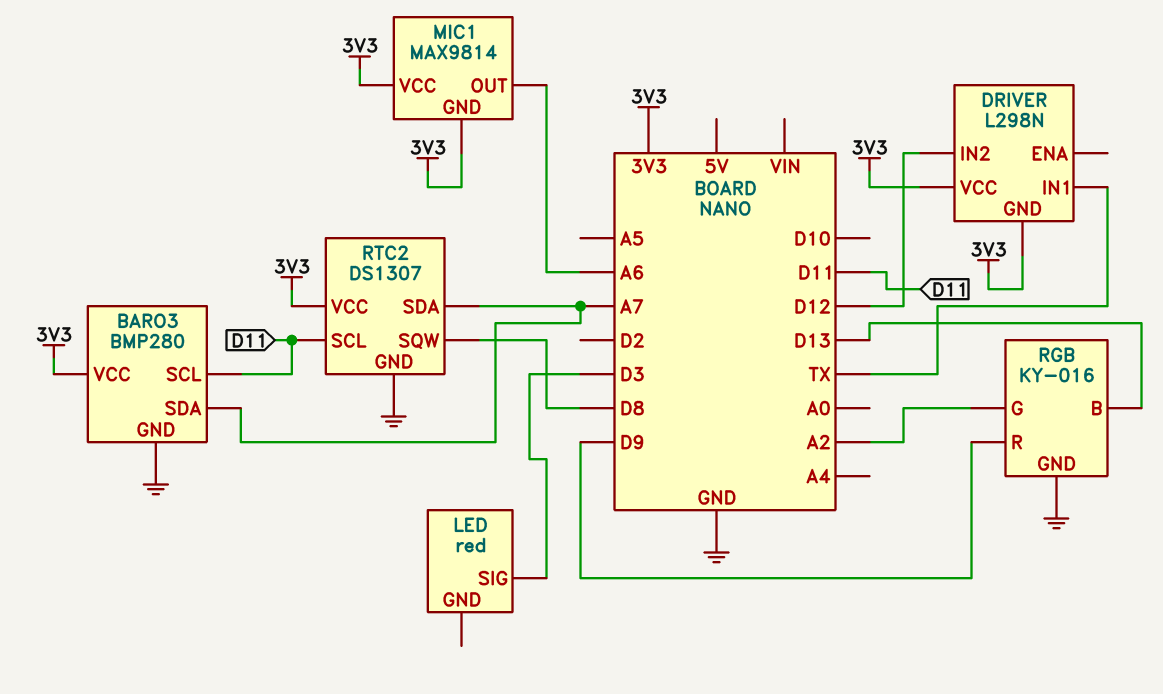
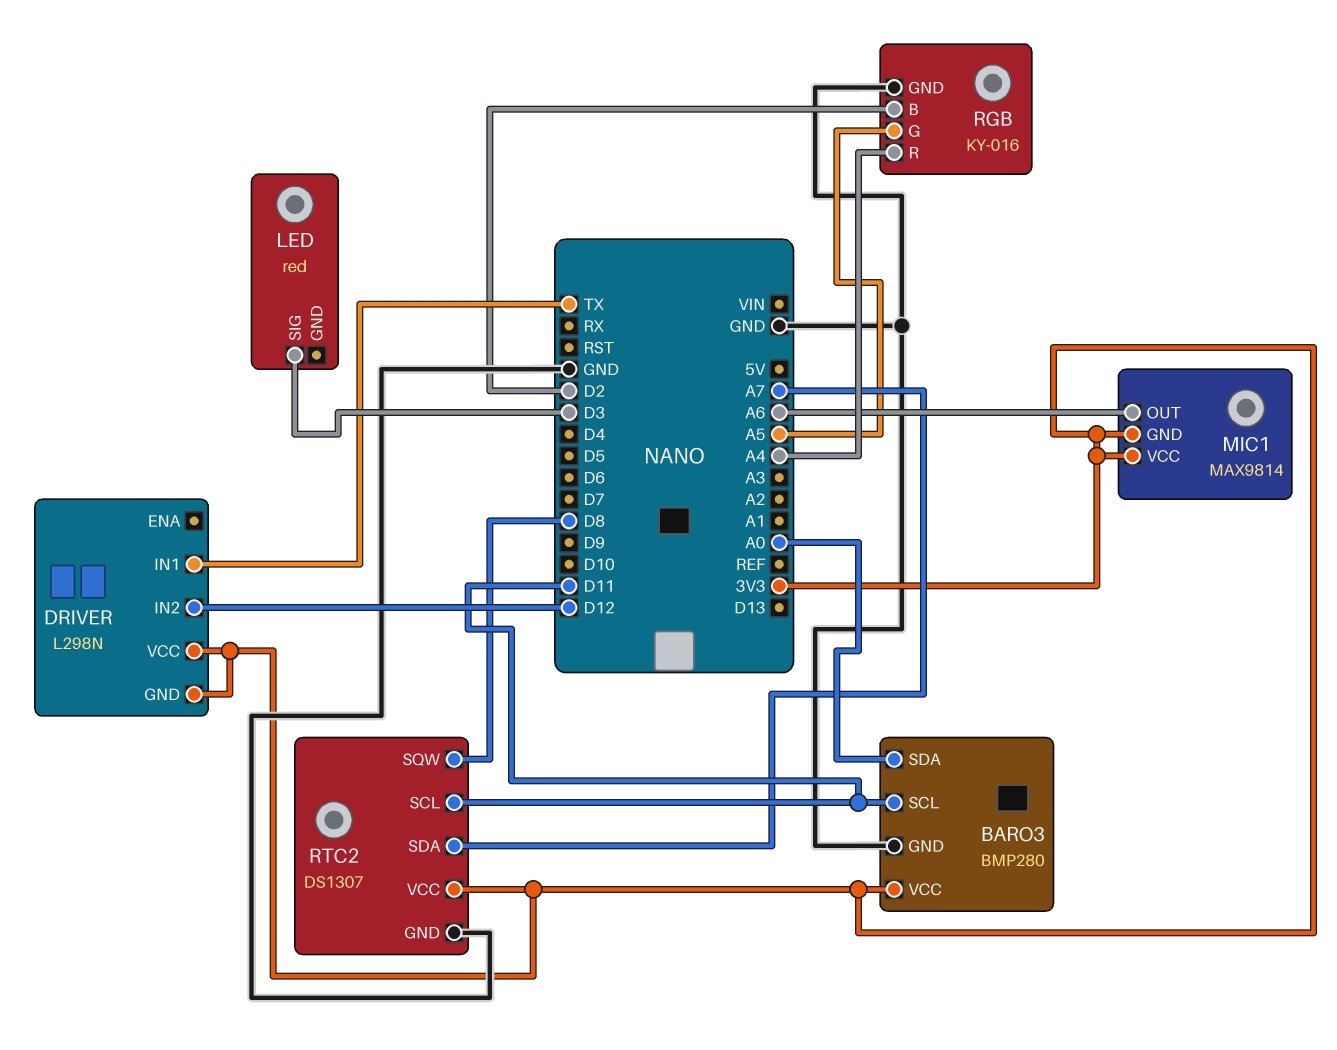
BARO3 pin SDA: A7 -> A0
RGB pin B: D13 -> D2
RGB pin G: A2 -> A5
RGB pin R: D9 -> A4

